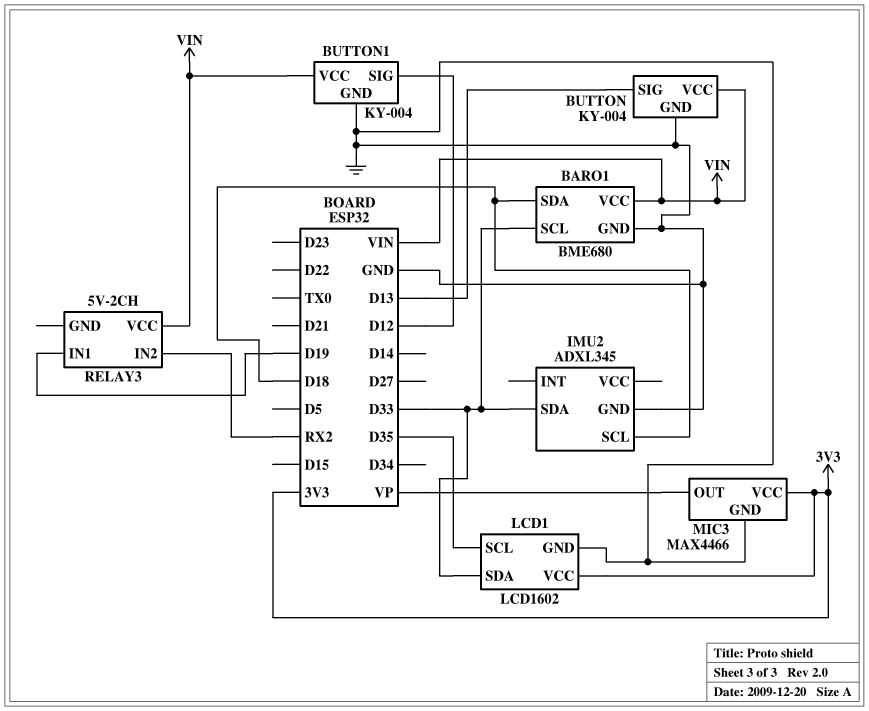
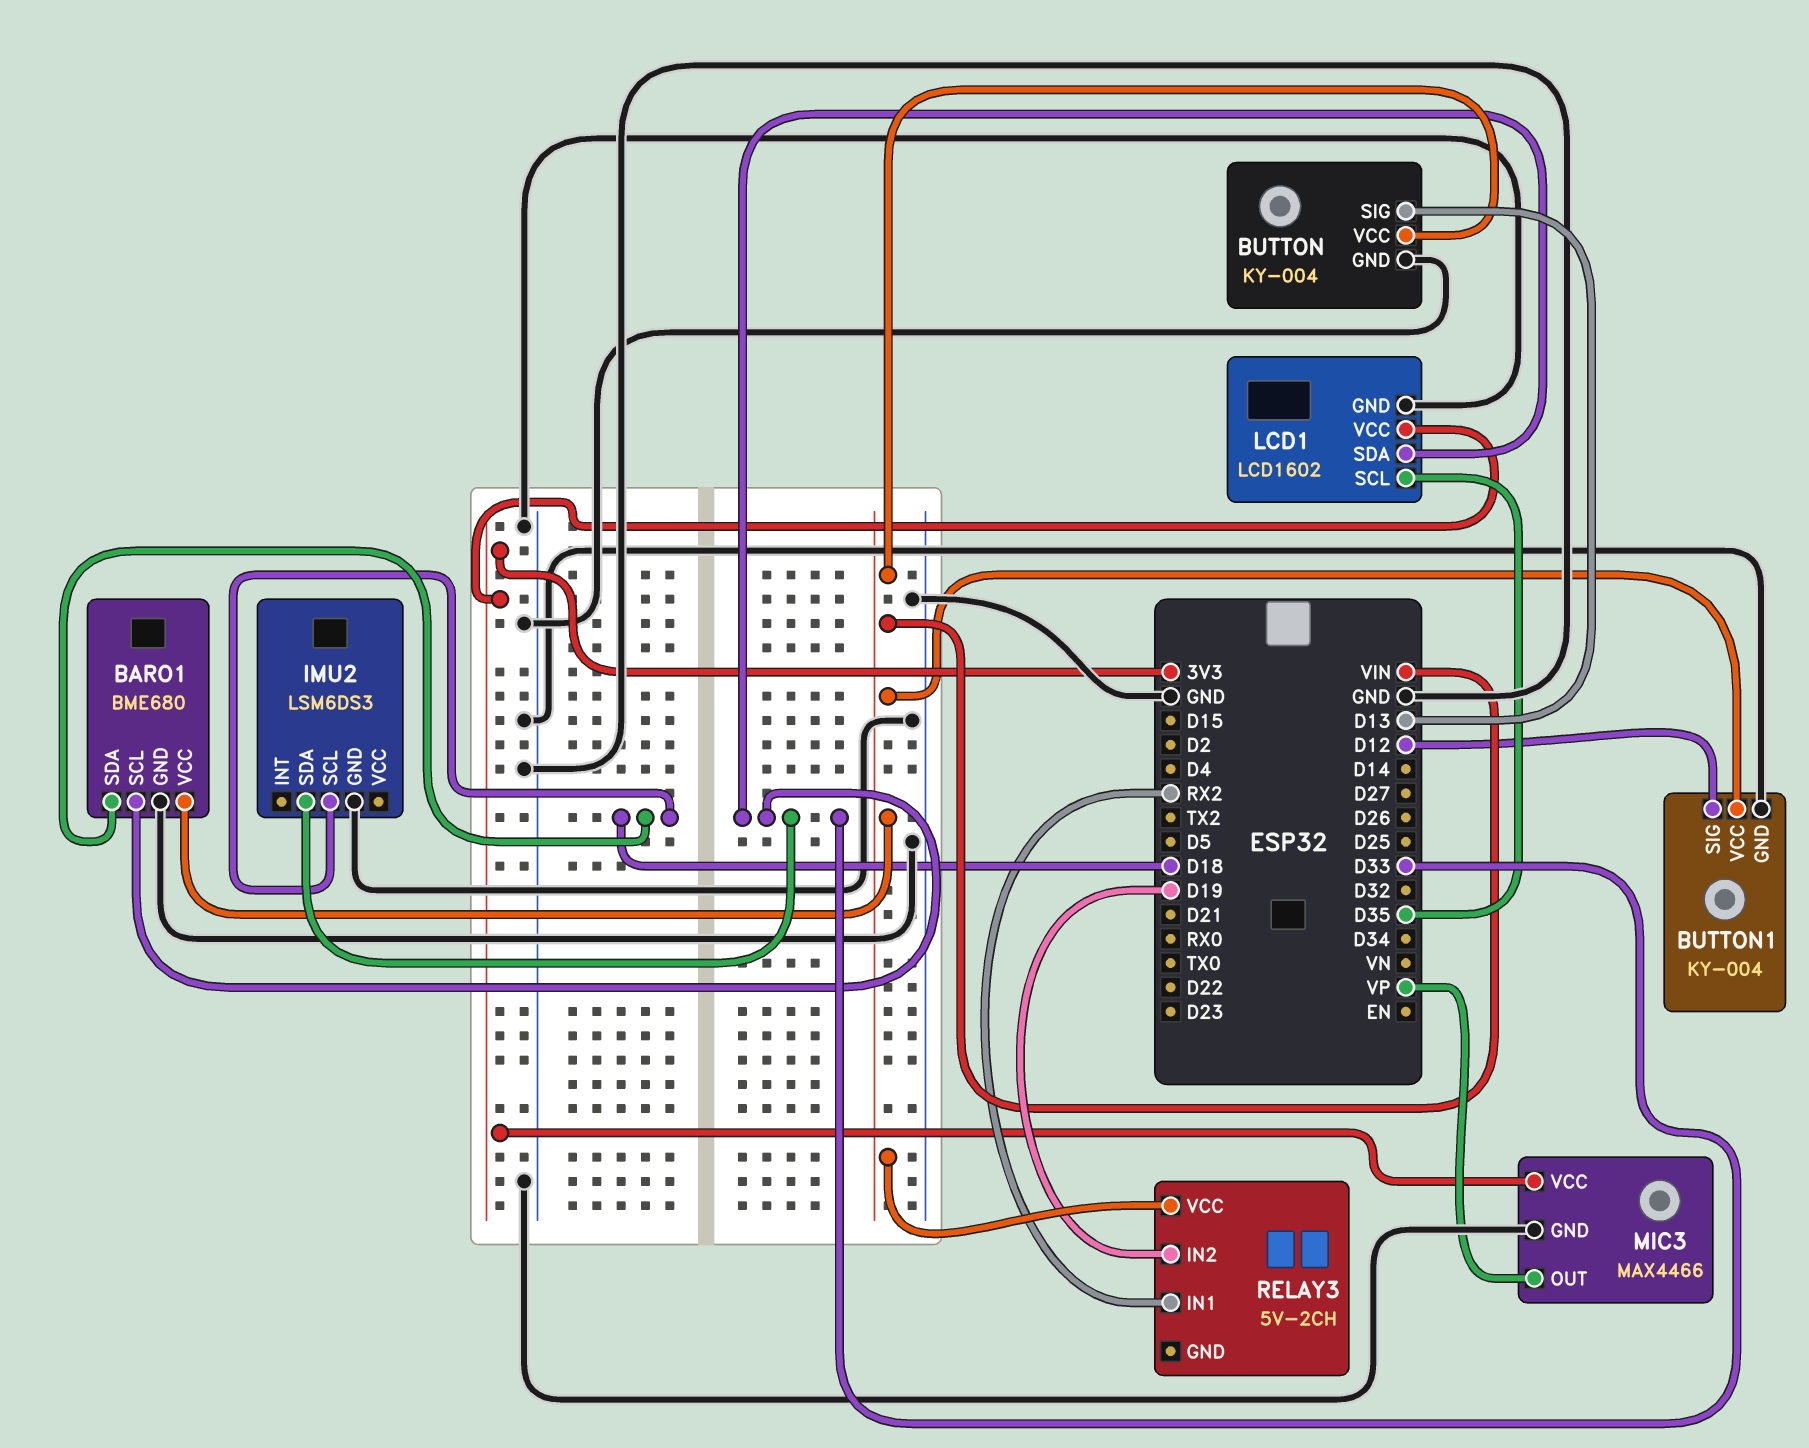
IMU2: ADXL345 -> LSM6DS3
RELAY3 pin IN1: D19 -> RX2
RELAY3 pin IN2: RX2 -> D19

